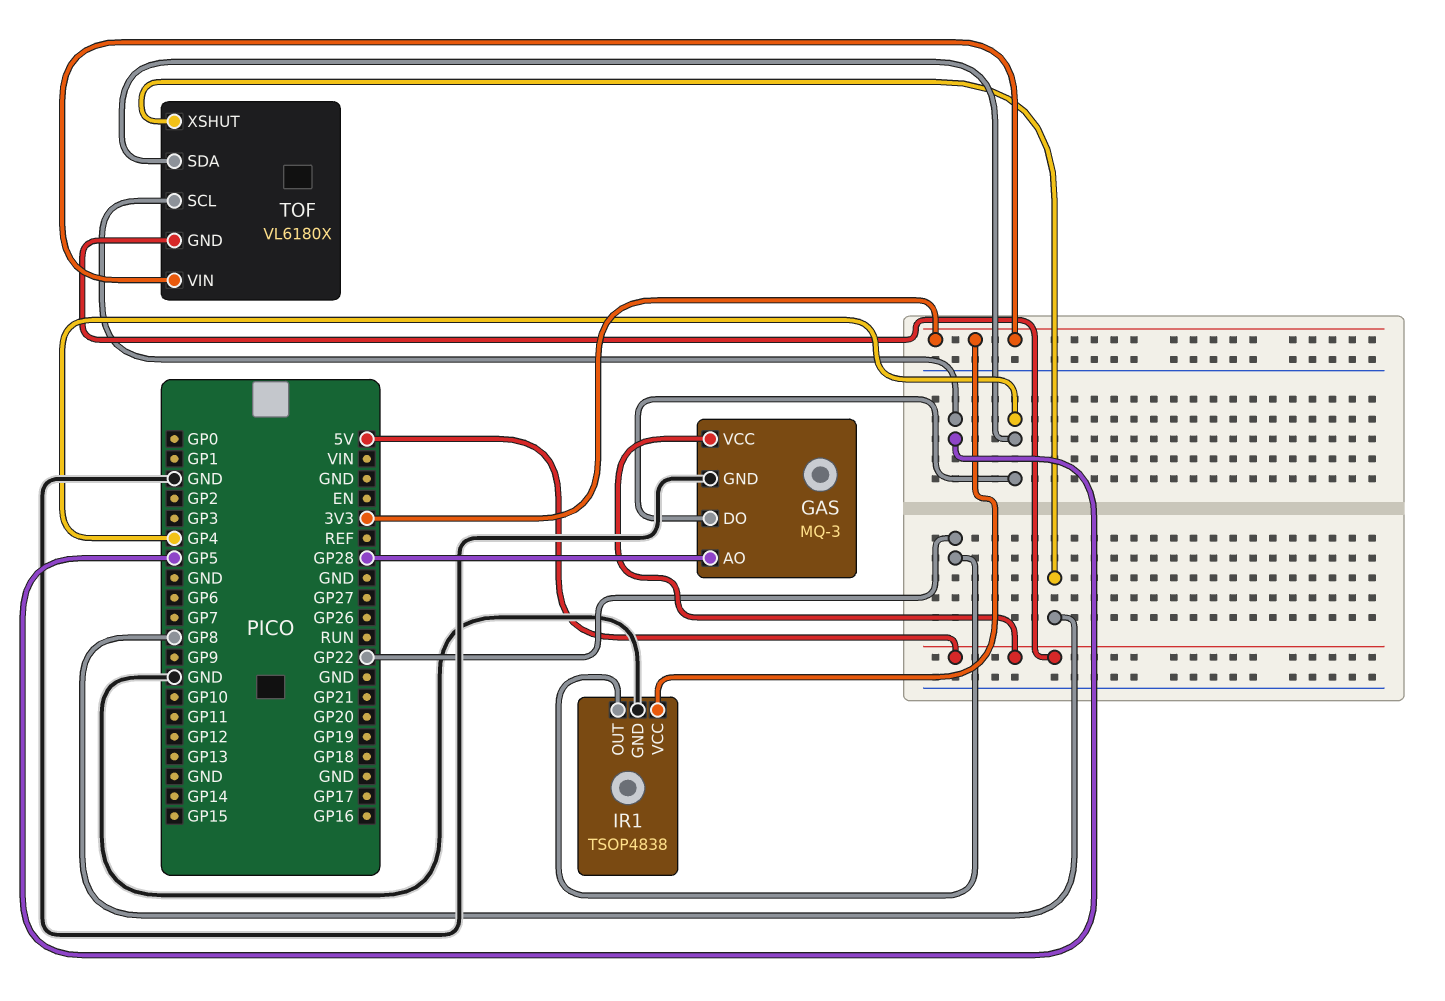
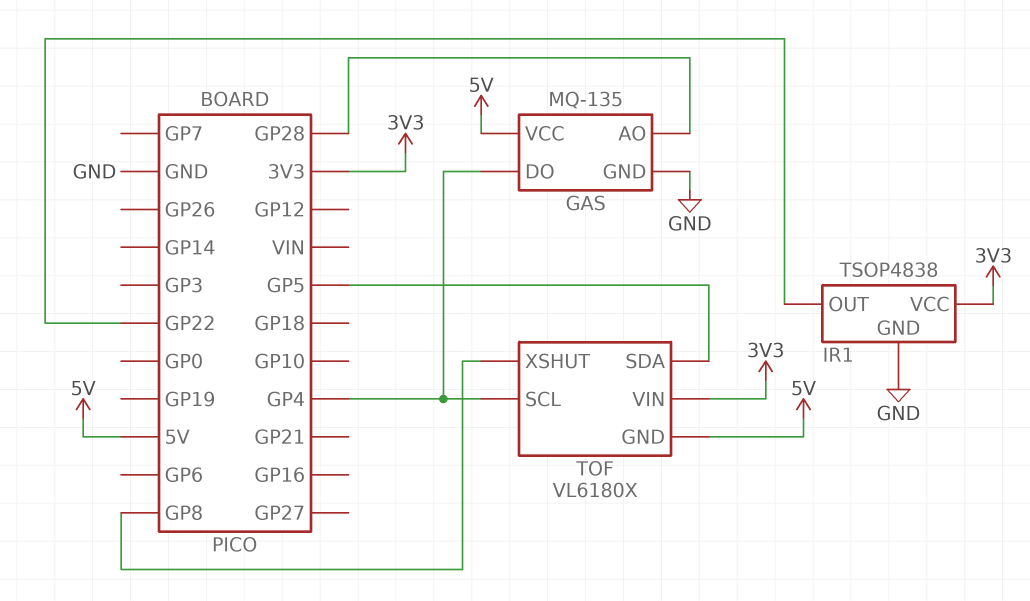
GAS: MQ-3 -> MQ-135
TOF pin SCL: GP5 -> GP4
TOF pin SDA: GP4 -> GP5

